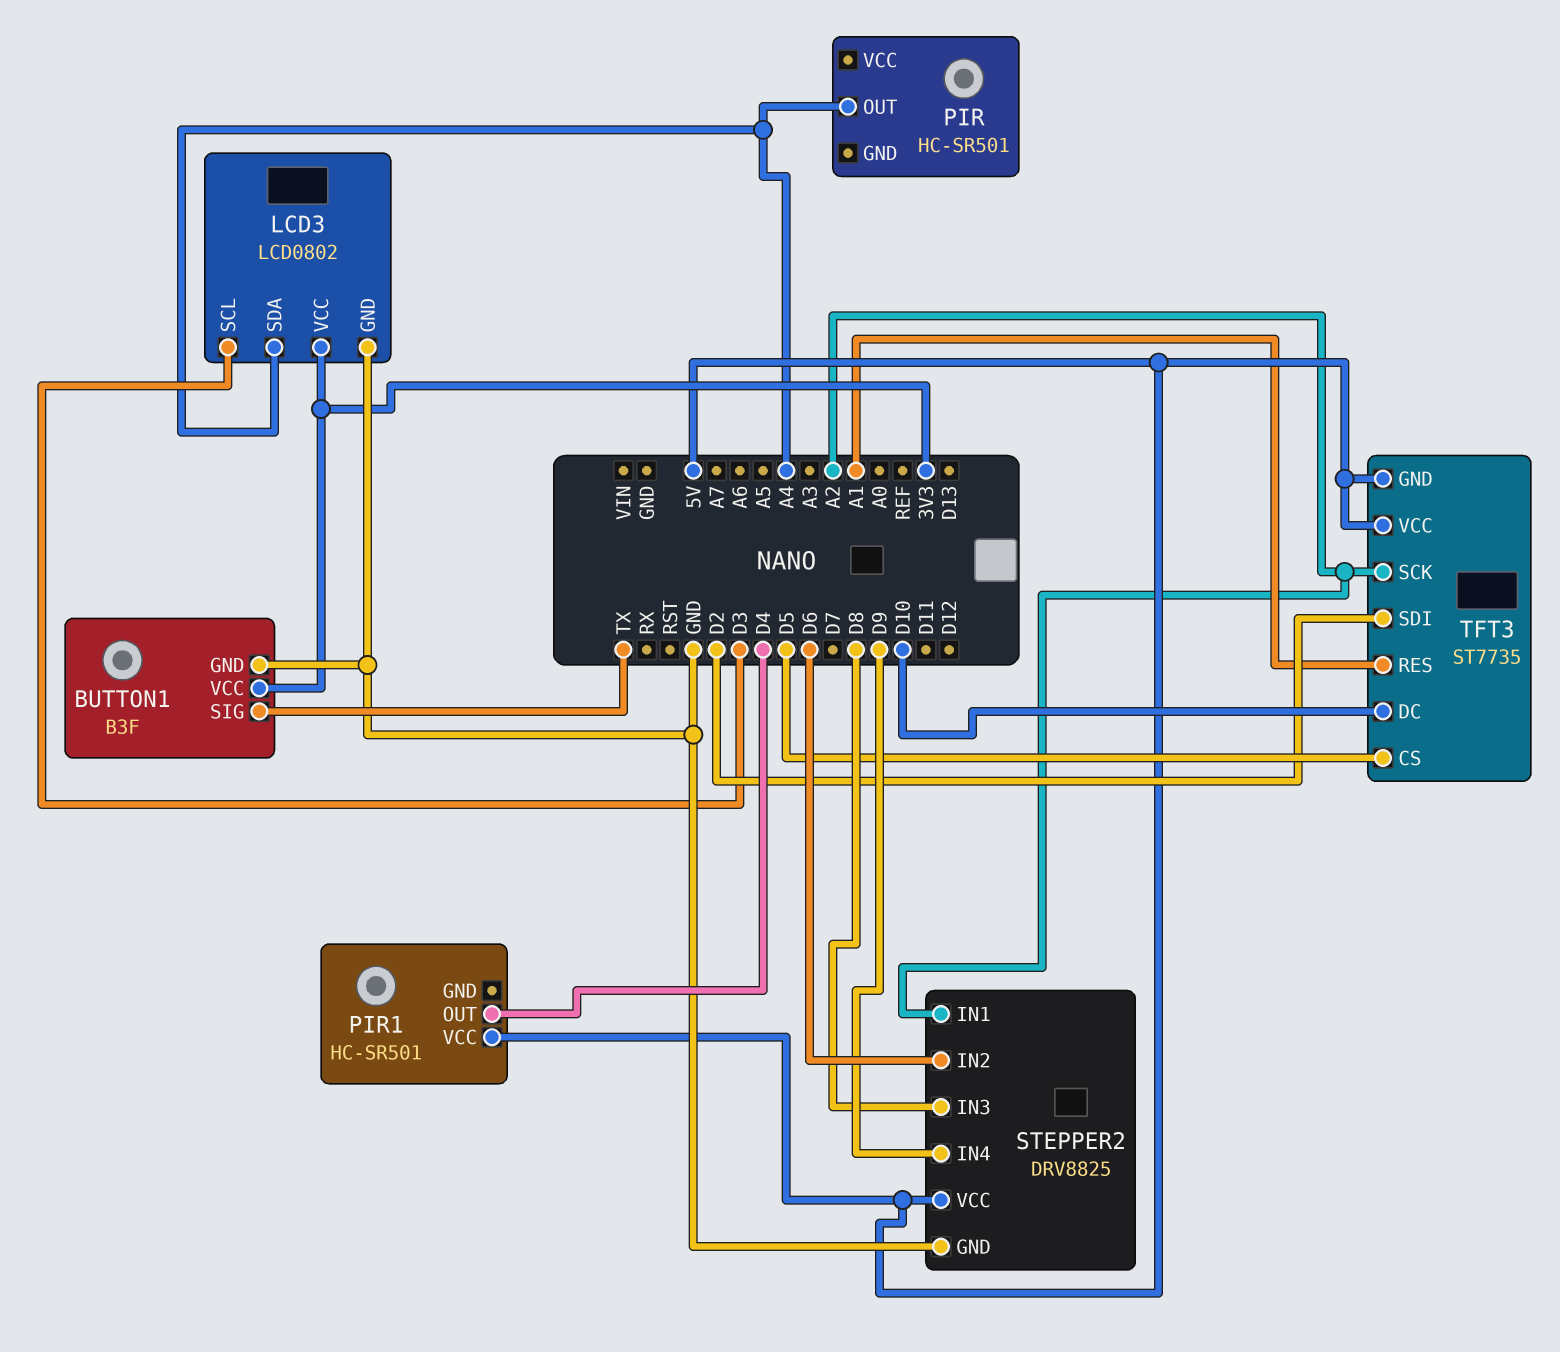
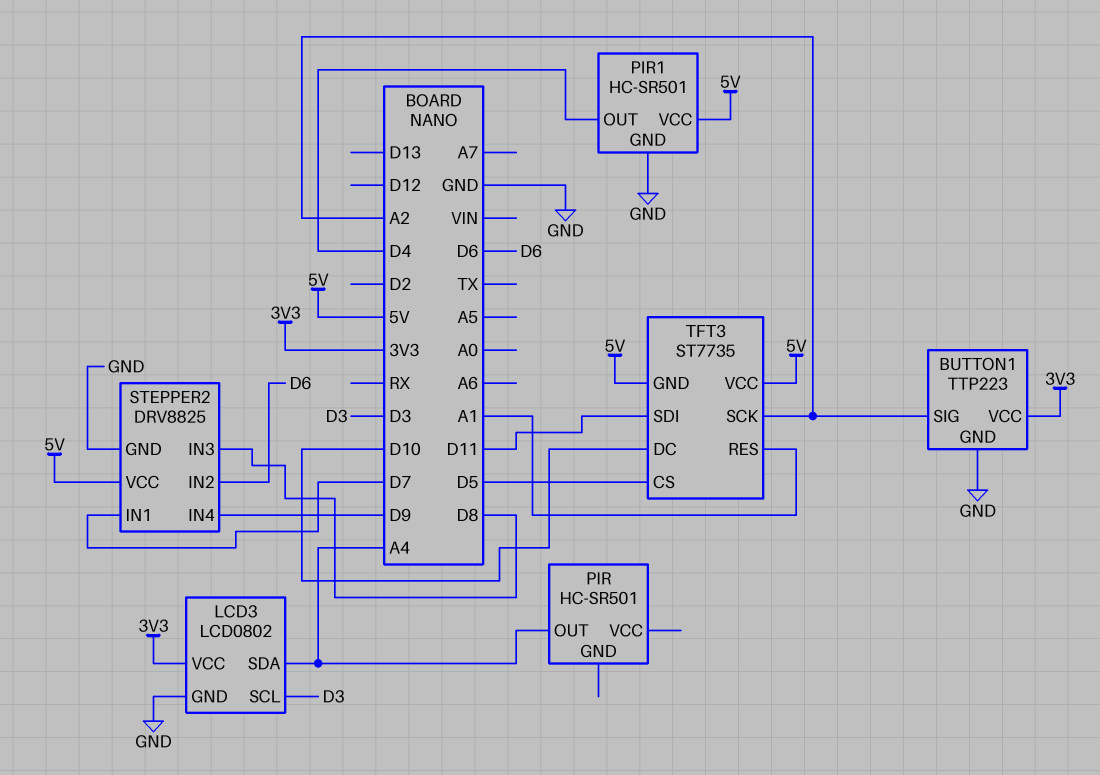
BUTTON1: B3F -> TTP223
BUTTON1 pin SIG: TX -> A2
PIR1 pin GND: none -> GND
STEPPER2 pin IN1: A2 -> D7
TFT3 pin SDI: D2 -> D11

